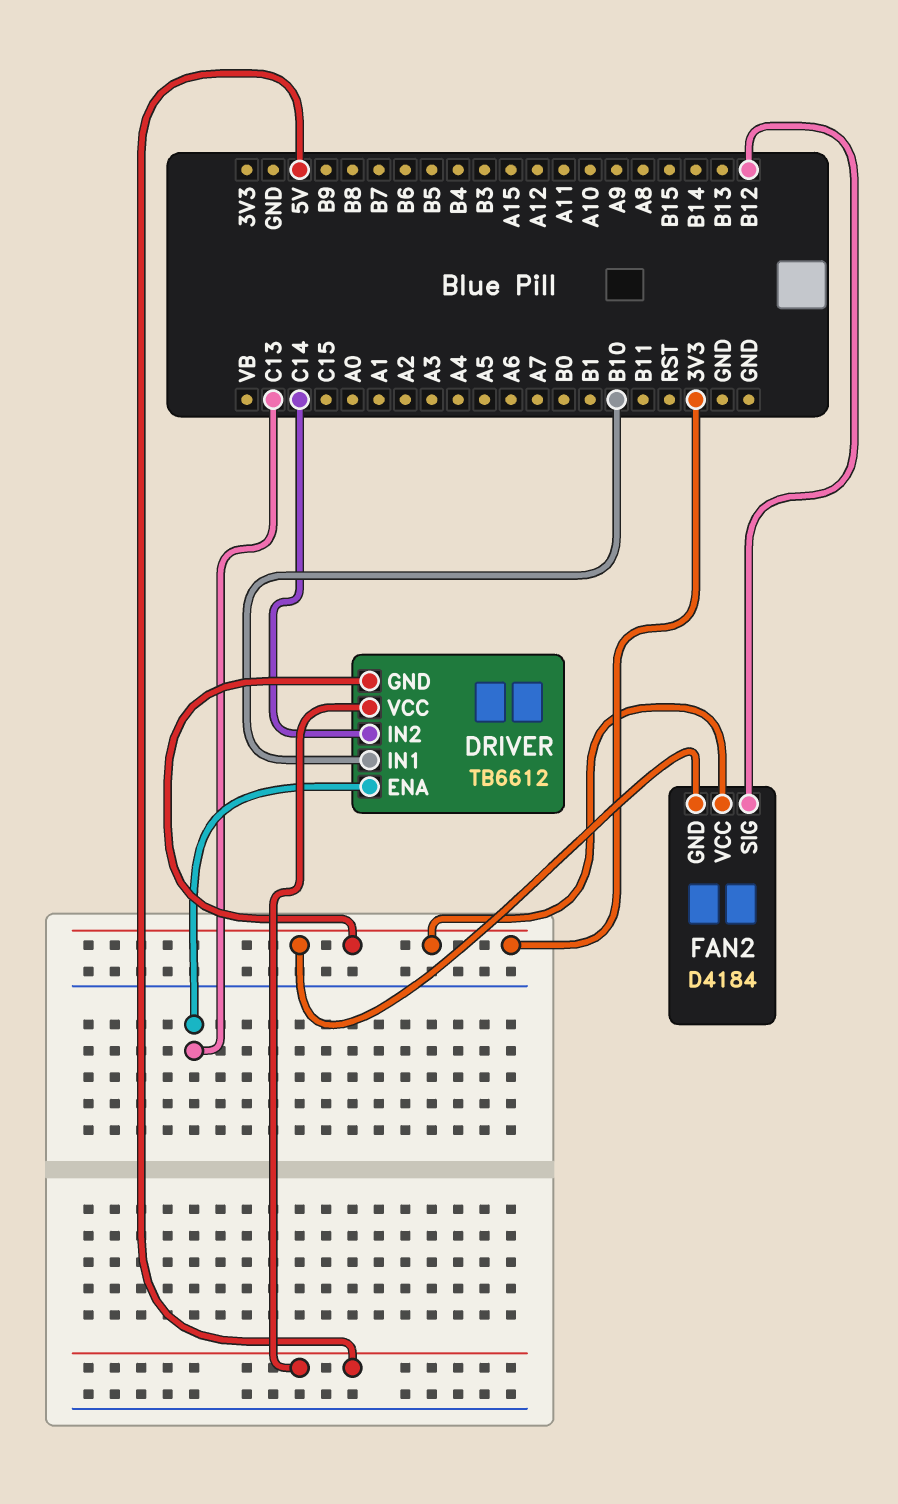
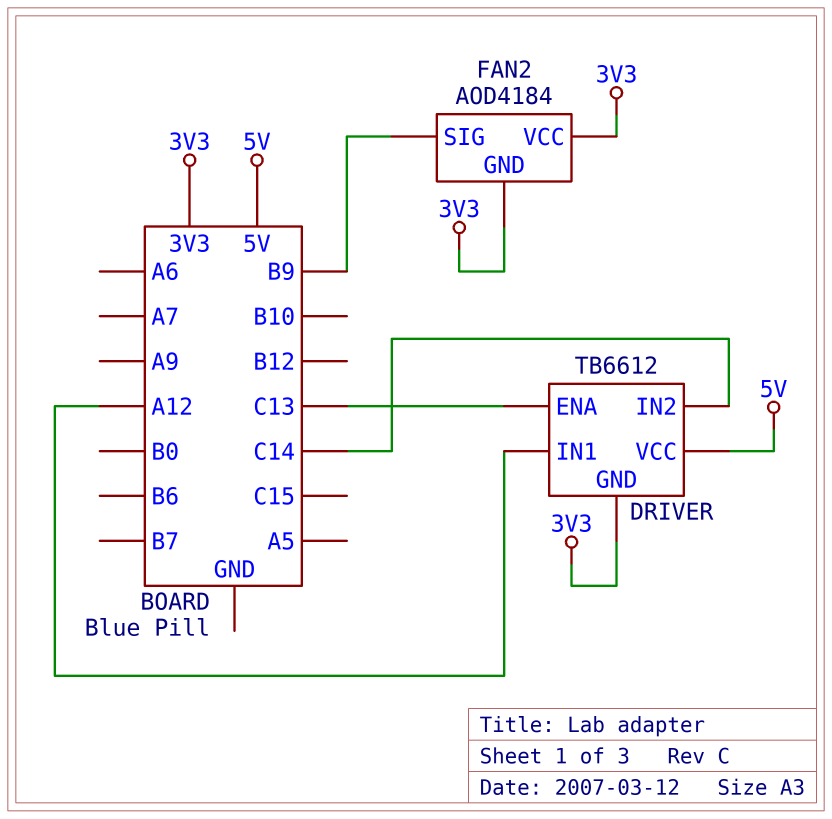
DRIVER pin IN1: B10 -> A12
FAN2: D4184 -> AOD4184
FAN2 pin SIG: B12 -> B9

